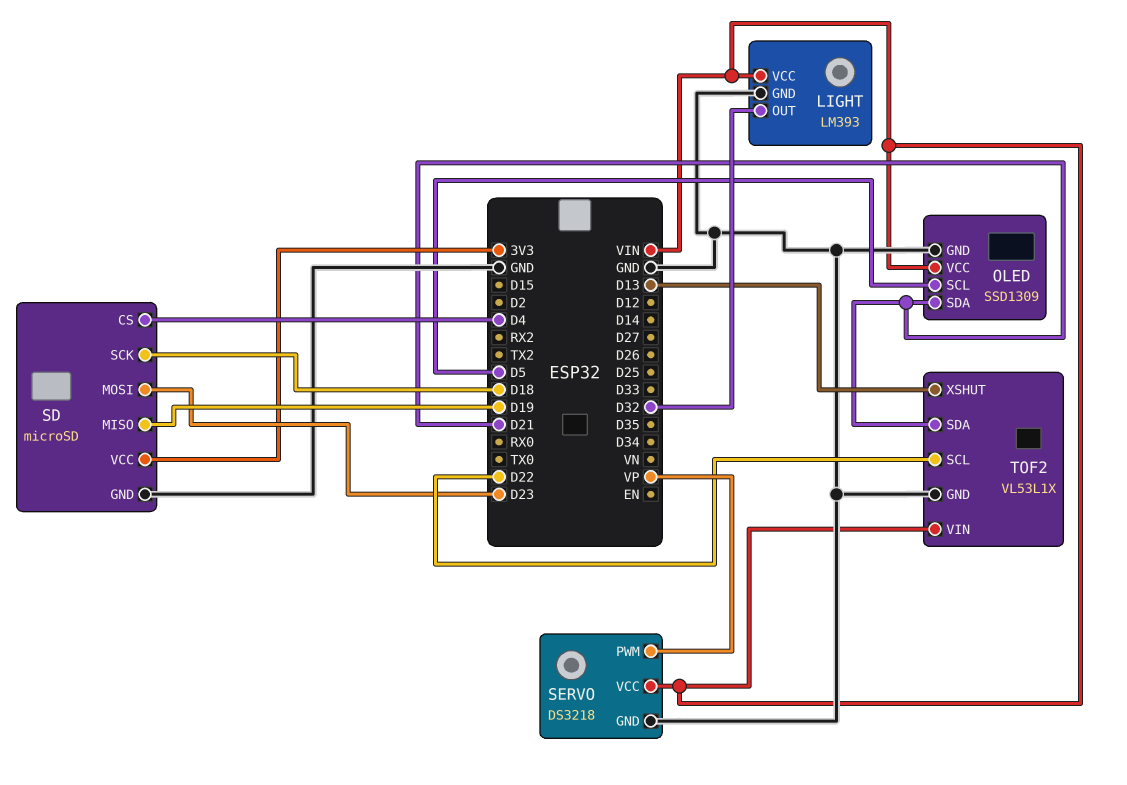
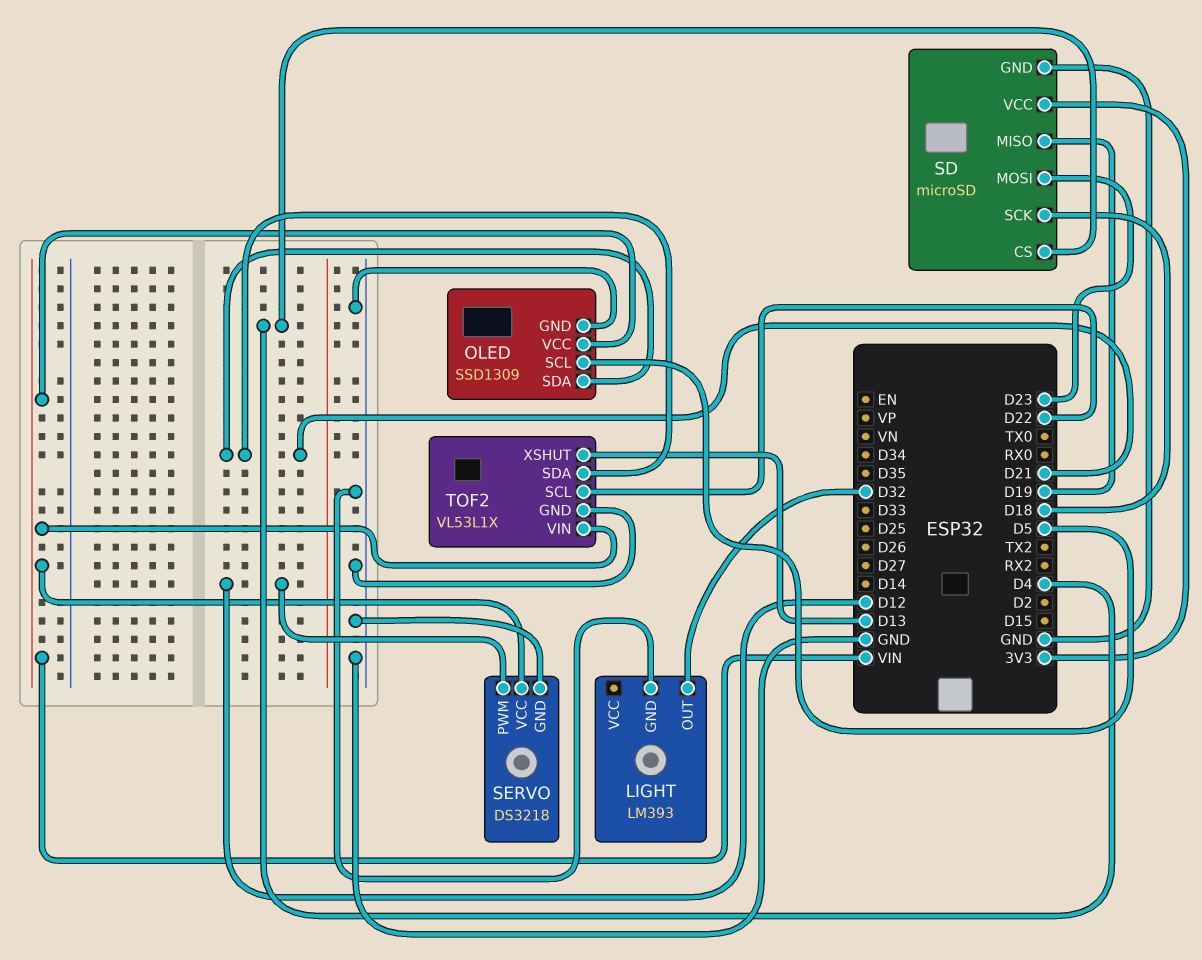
LIGHT pin VCC: VIN -> none
SERVO pin PWM: VP -> D12

